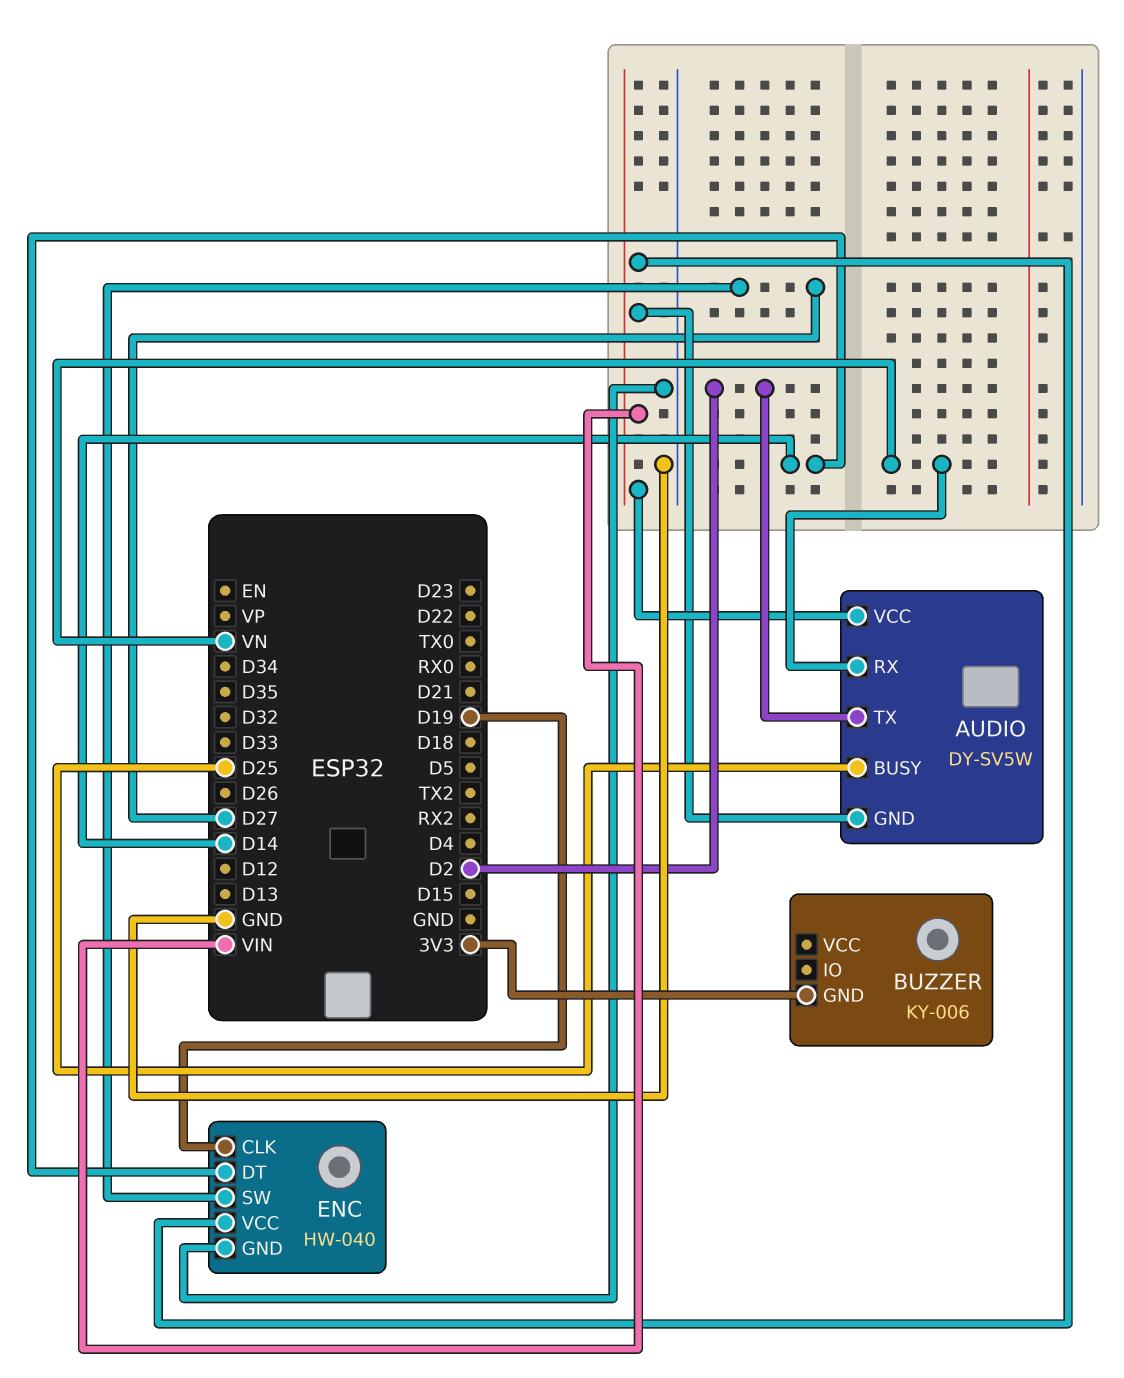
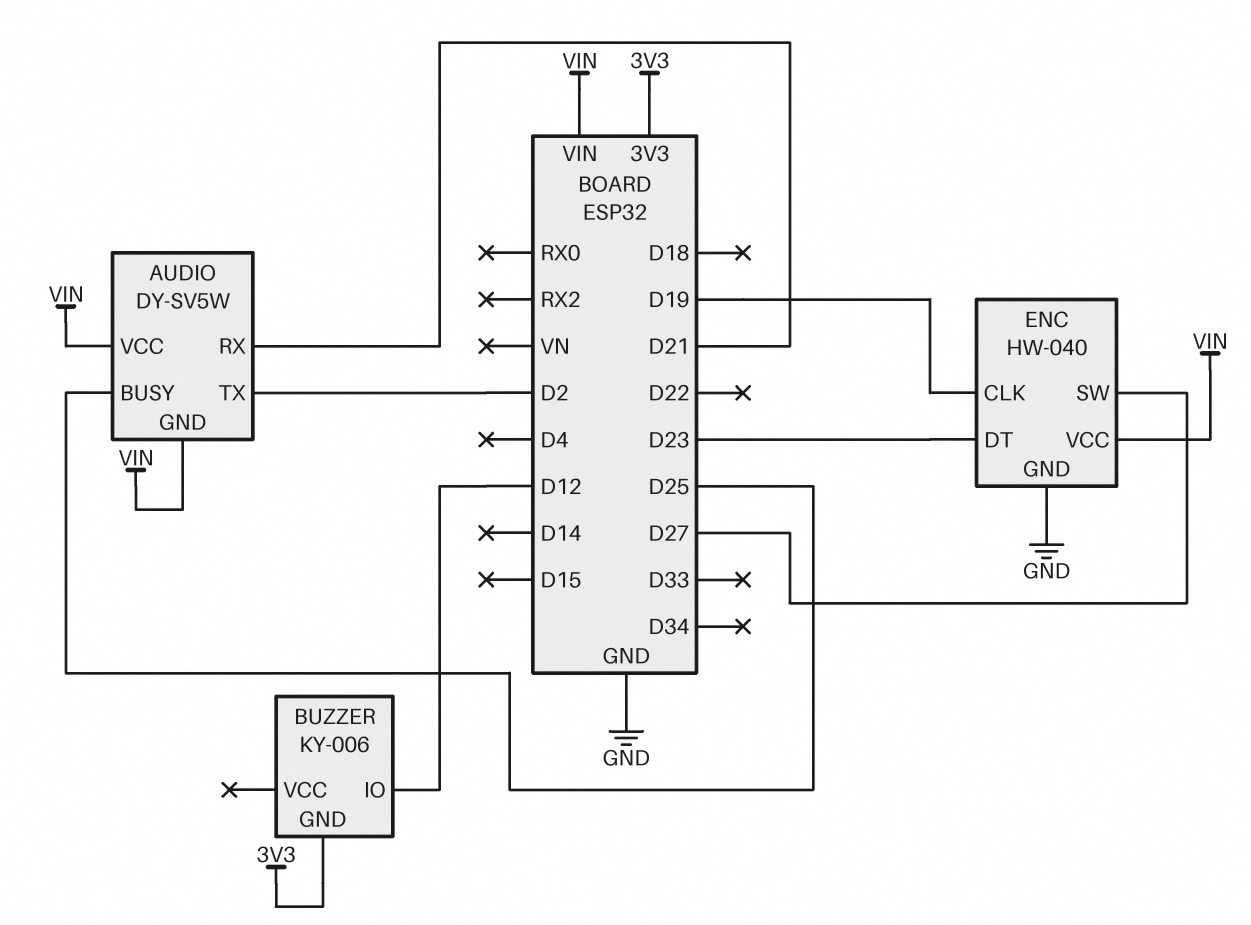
AUDIO pin RX: VN -> D21
BUZZER pin IO: none -> D12
ENC pin DT: D14 -> D23

